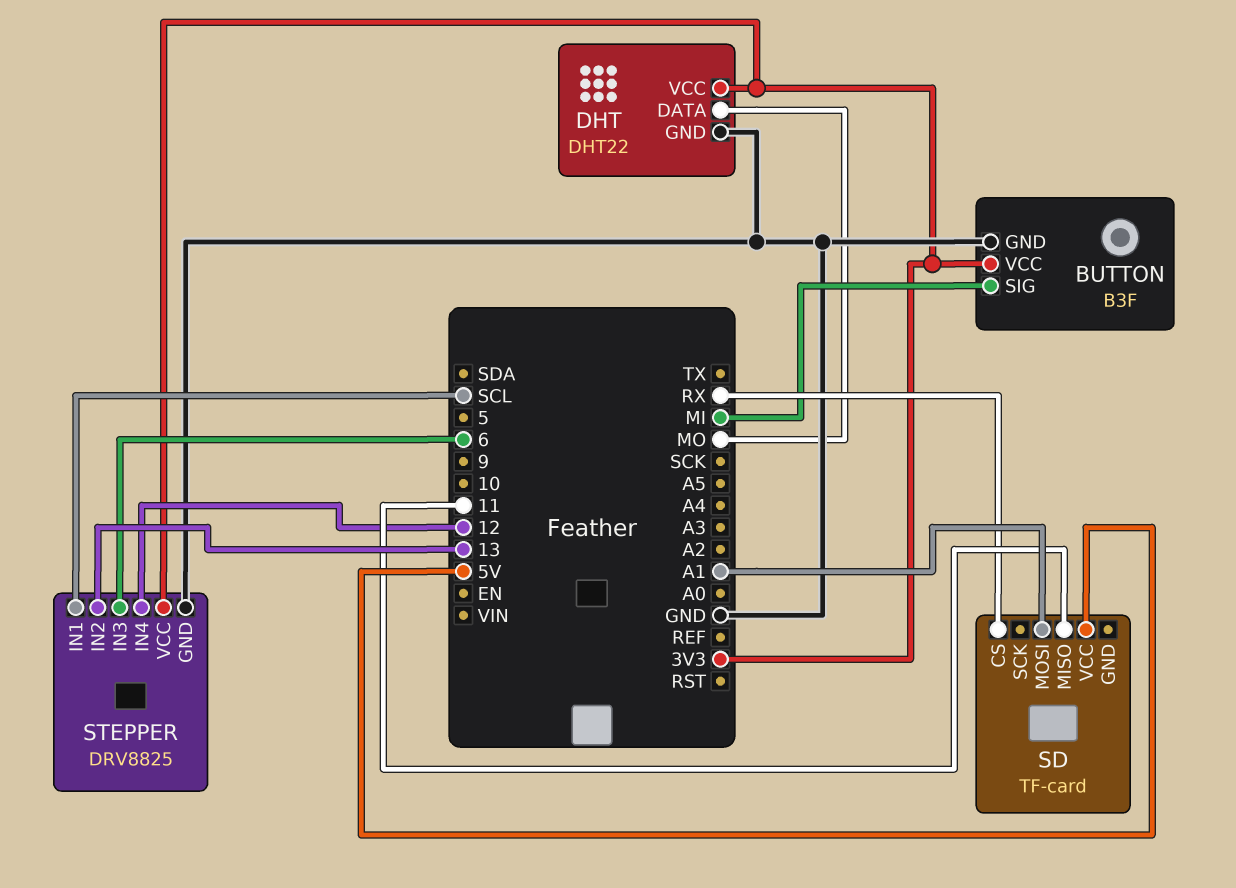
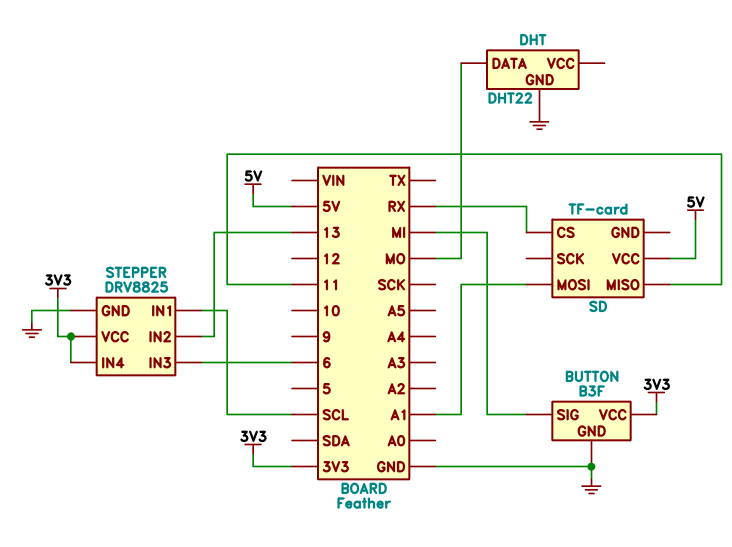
DHT pin VCC: 3V3 -> none
STEPPER pin IN4: 12 -> 3V3

